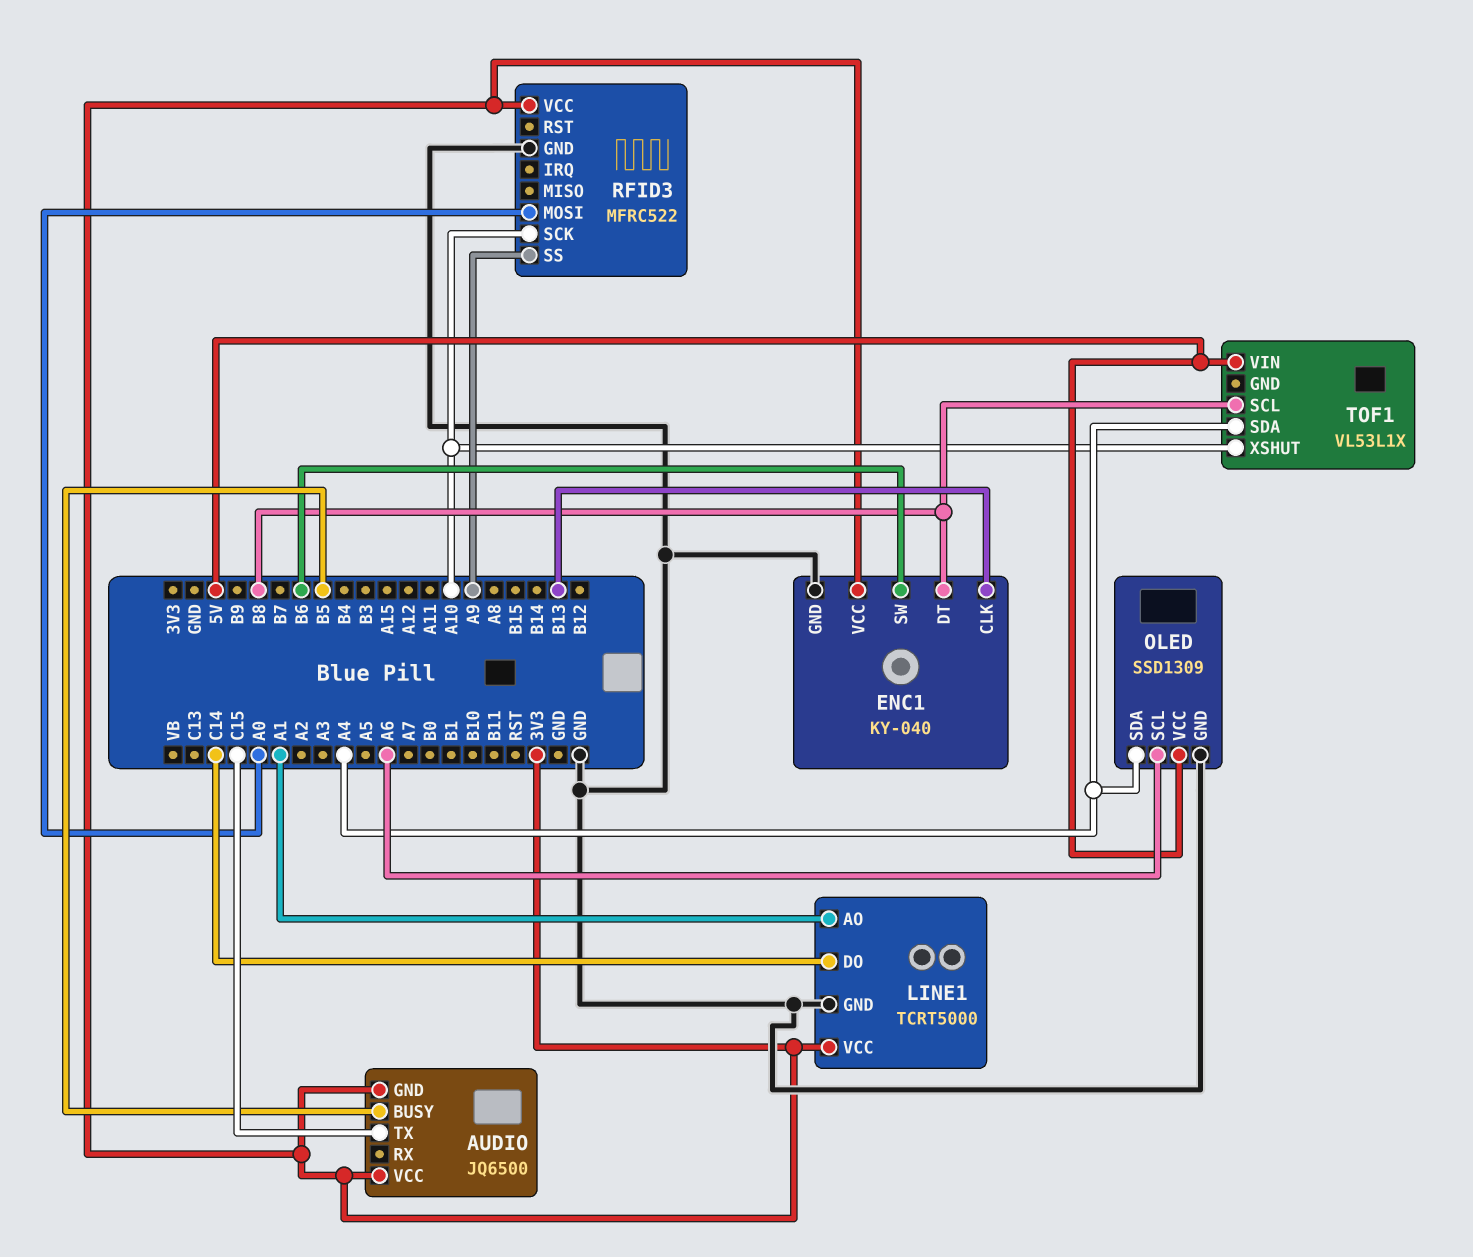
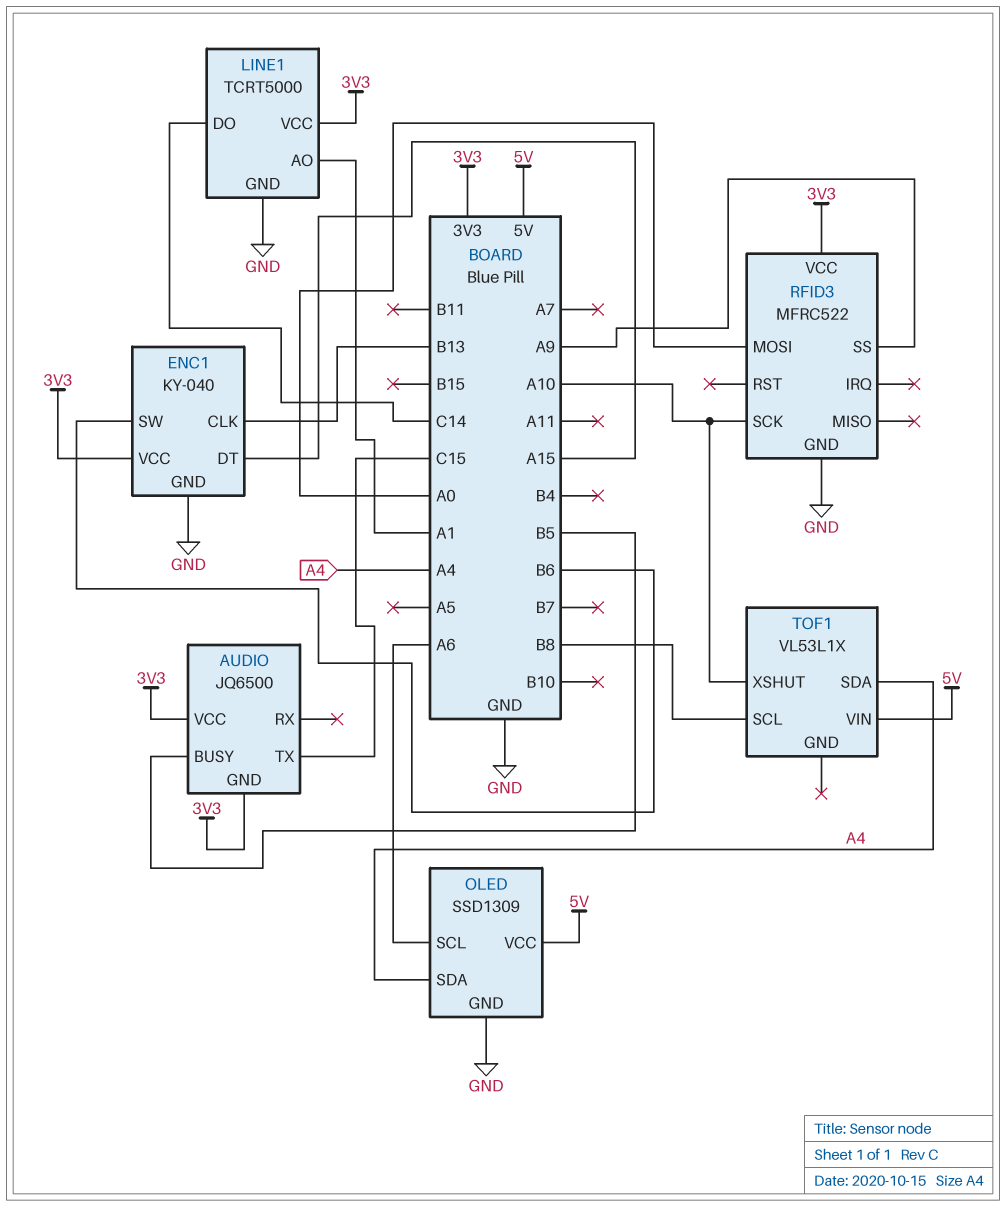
ENC1 pin DT: B8 -> A15

